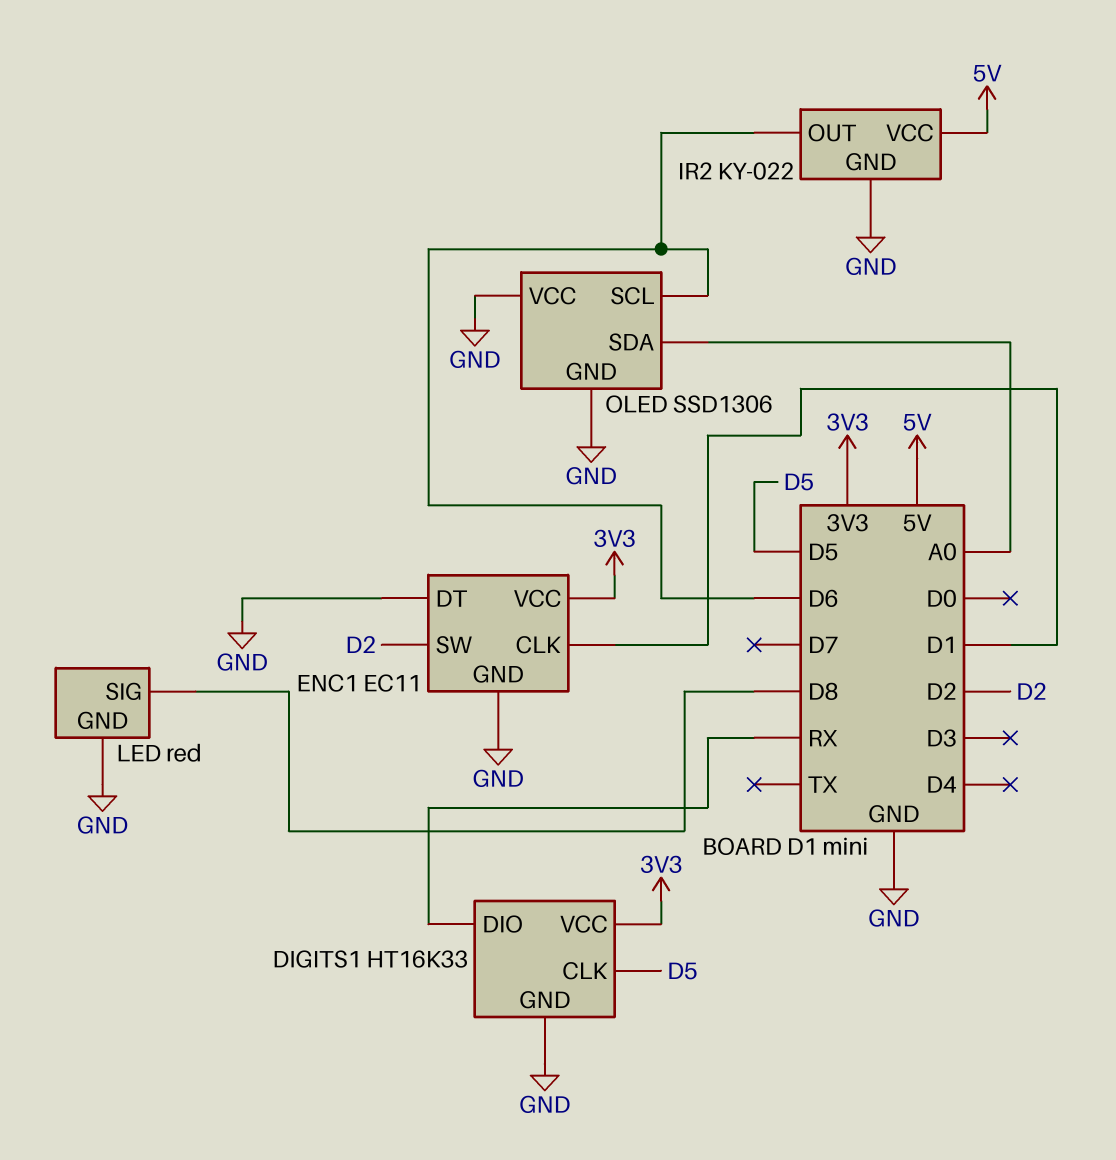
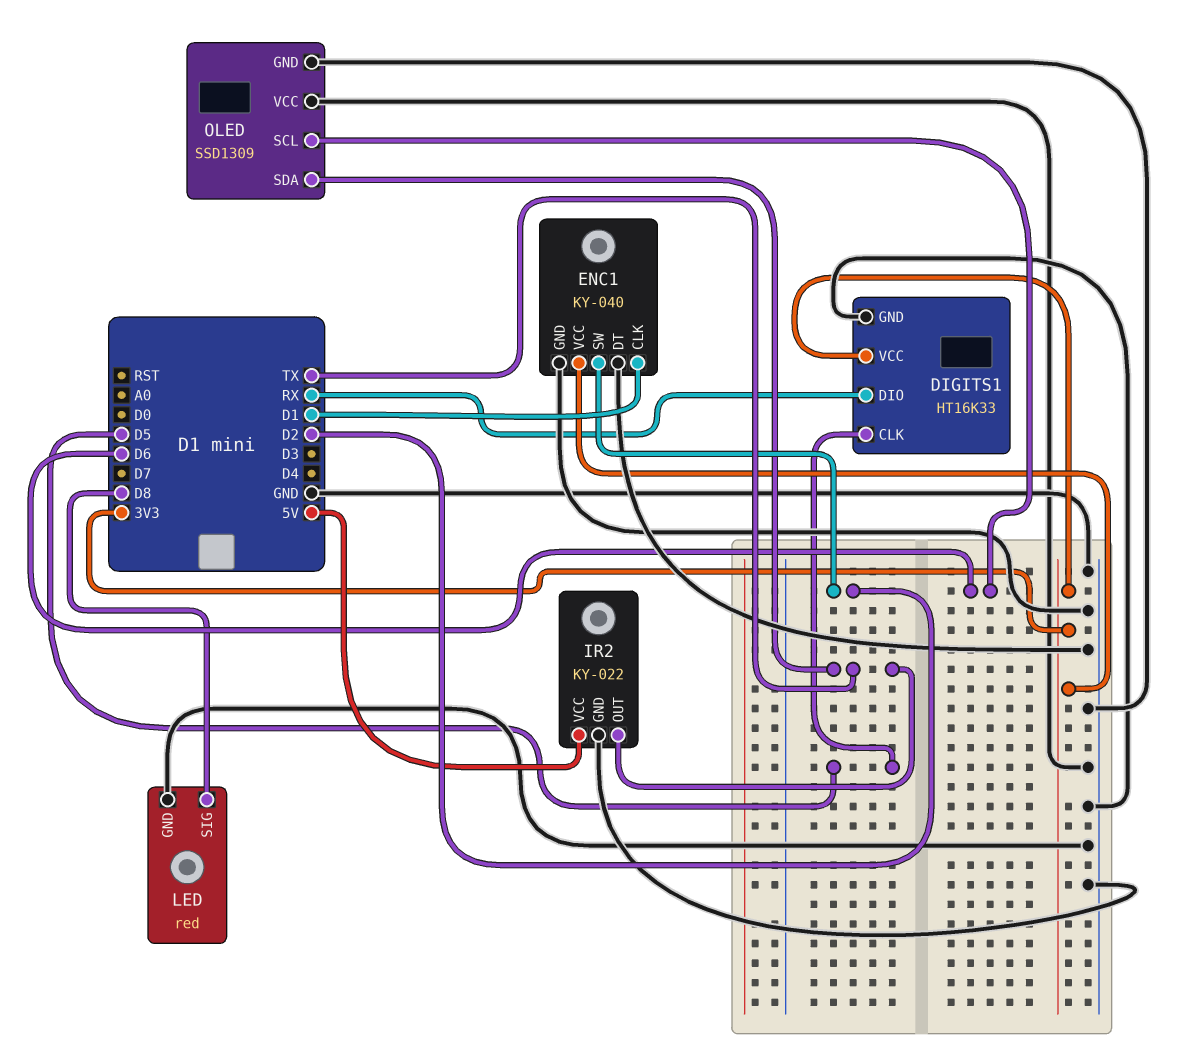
ENC1: EC11 -> KY-040
IR2 pin OUT: D6 -> TX
OLED: SSD1306 -> SSD1309
OLED pin SDA: A0 -> TX

